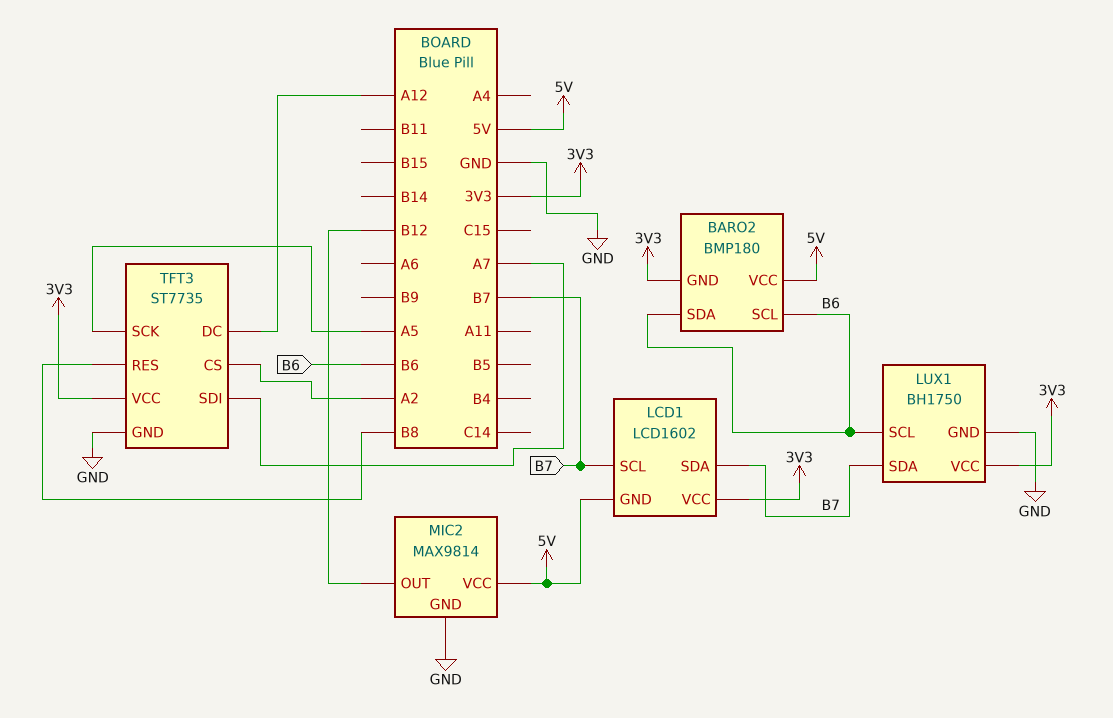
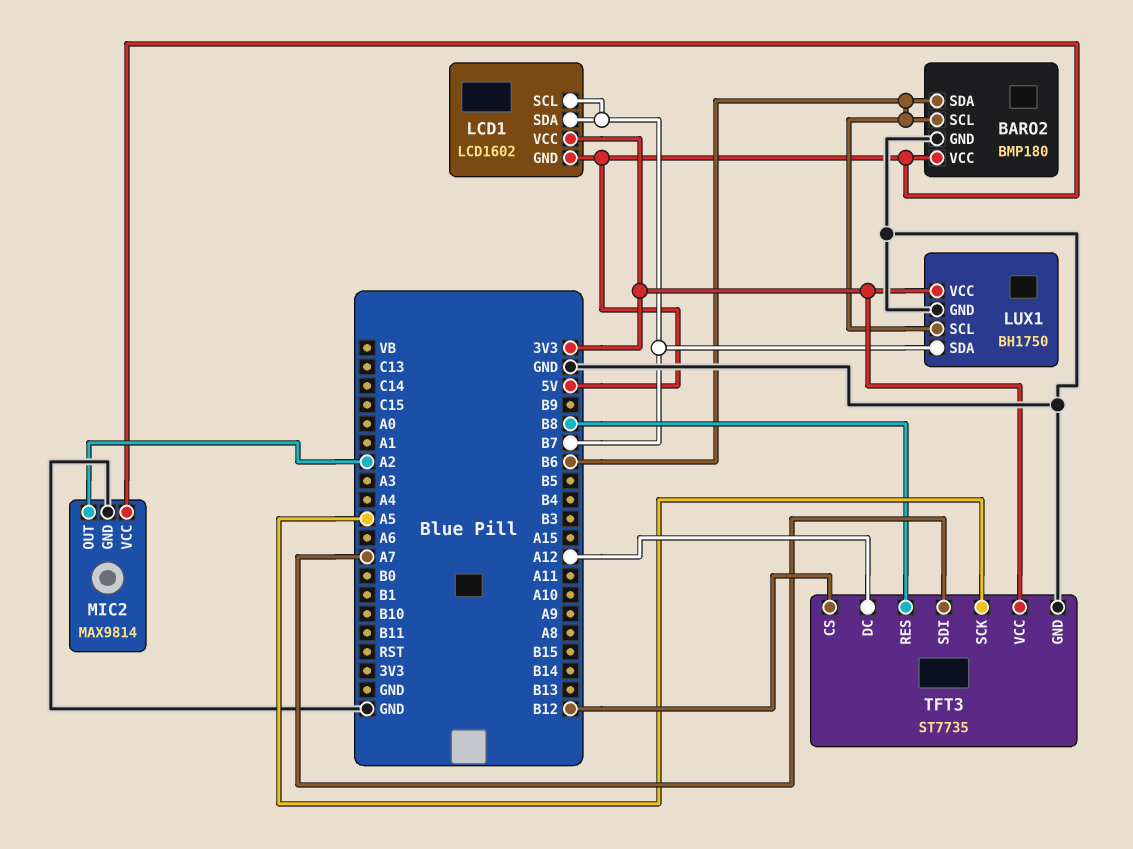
BARO2 pin GND: 3V3 -> GND
MIC2 pin OUT: B12 -> A2
TFT3 pin CS: A2 -> B12

